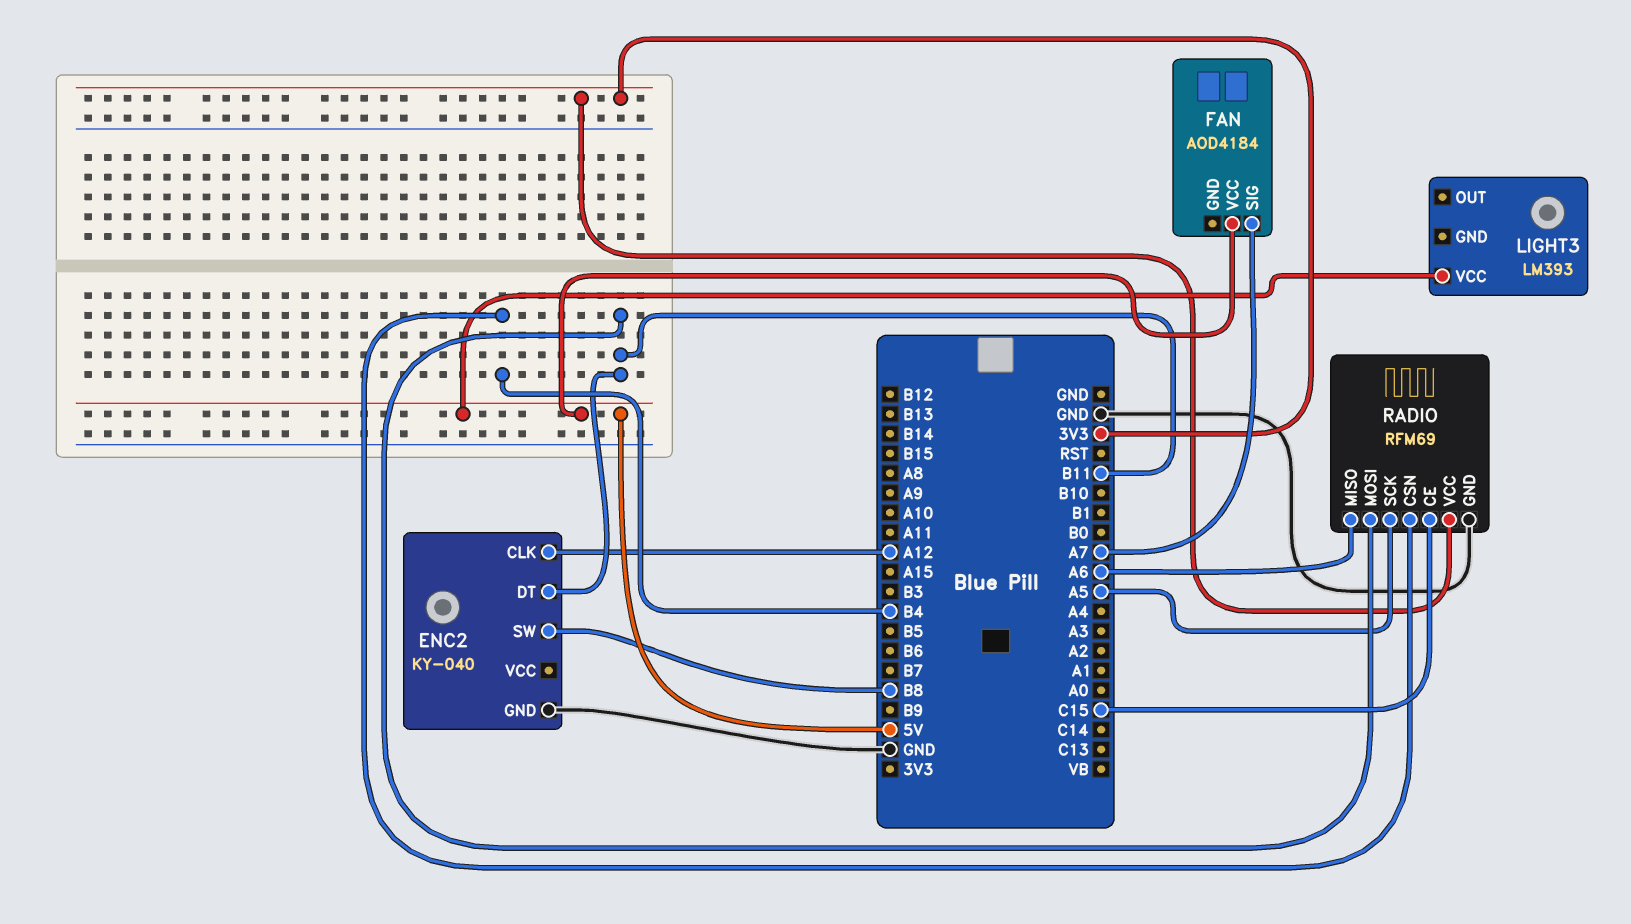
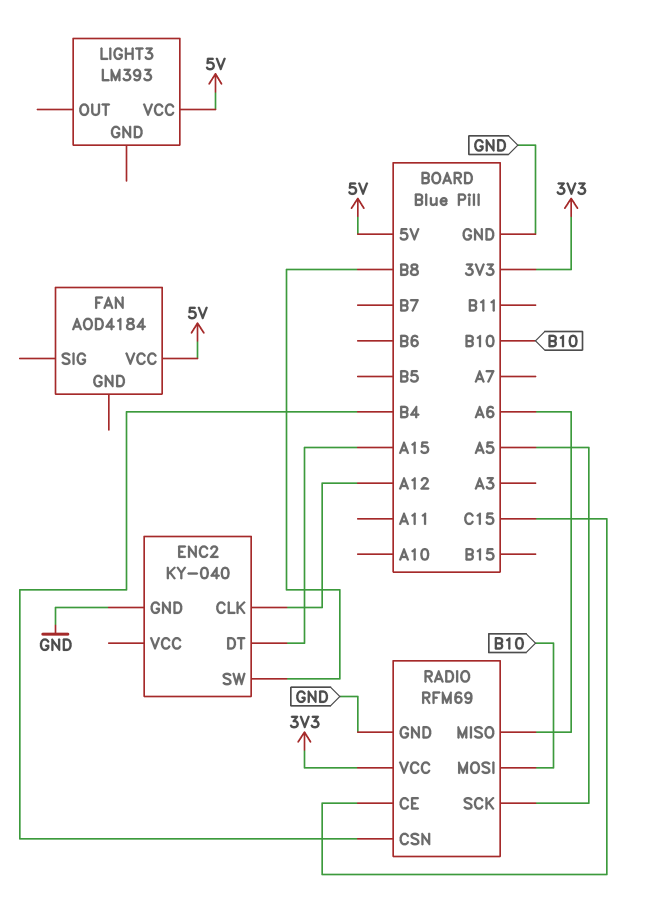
ENC2 pin DT: B11 -> A15
FAN pin SIG: A7 -> none
RADIO pin MOSI: B11 -> B10

